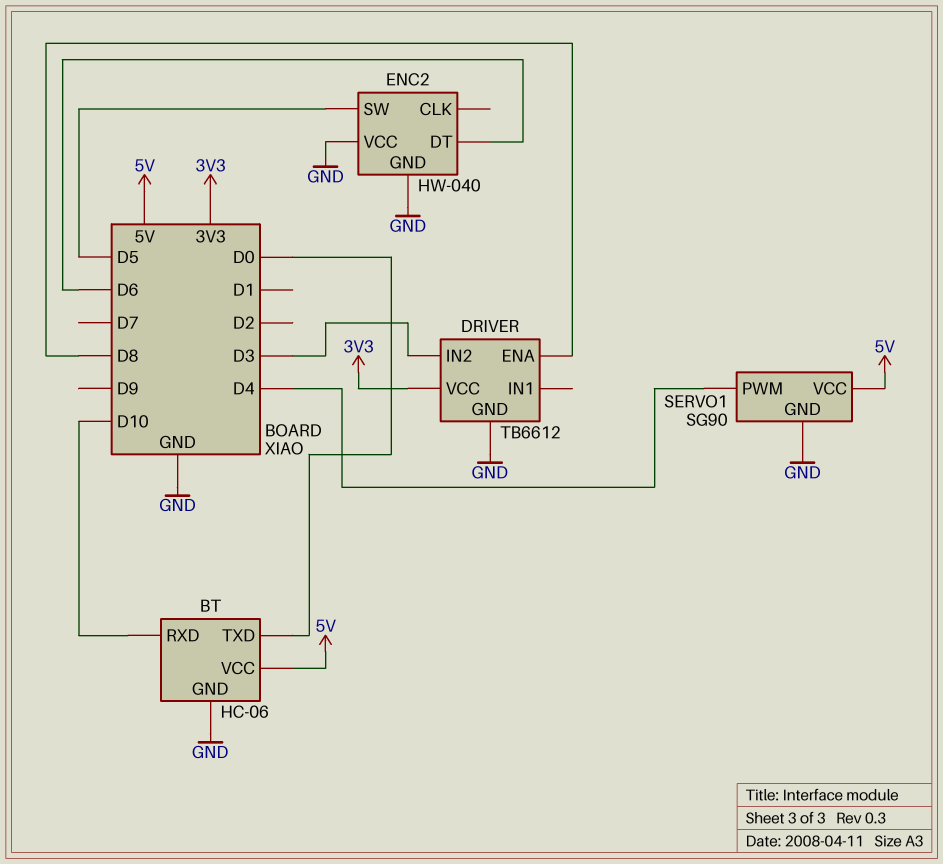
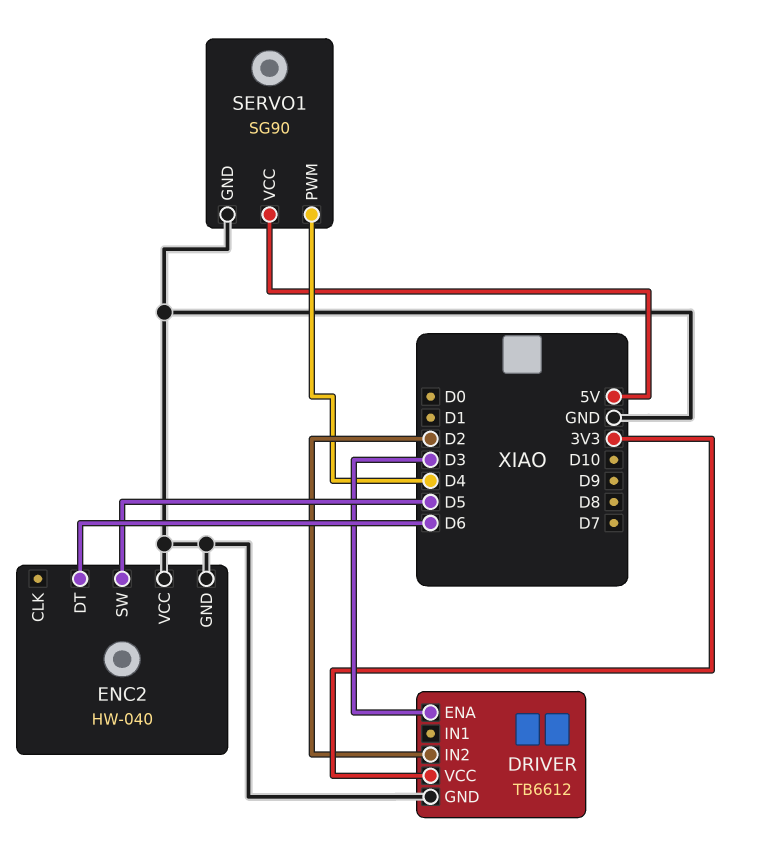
BT: HC-06 -> none
BT pin GND: GND -> none
BT pin RXD: D10 -> none
BT pin TXD: D0 -> none
BT pin VCC: 5V -> none
DRIVER pin ENA: D8 -> D3
DRIVER pin IN2: D3 -> D2

